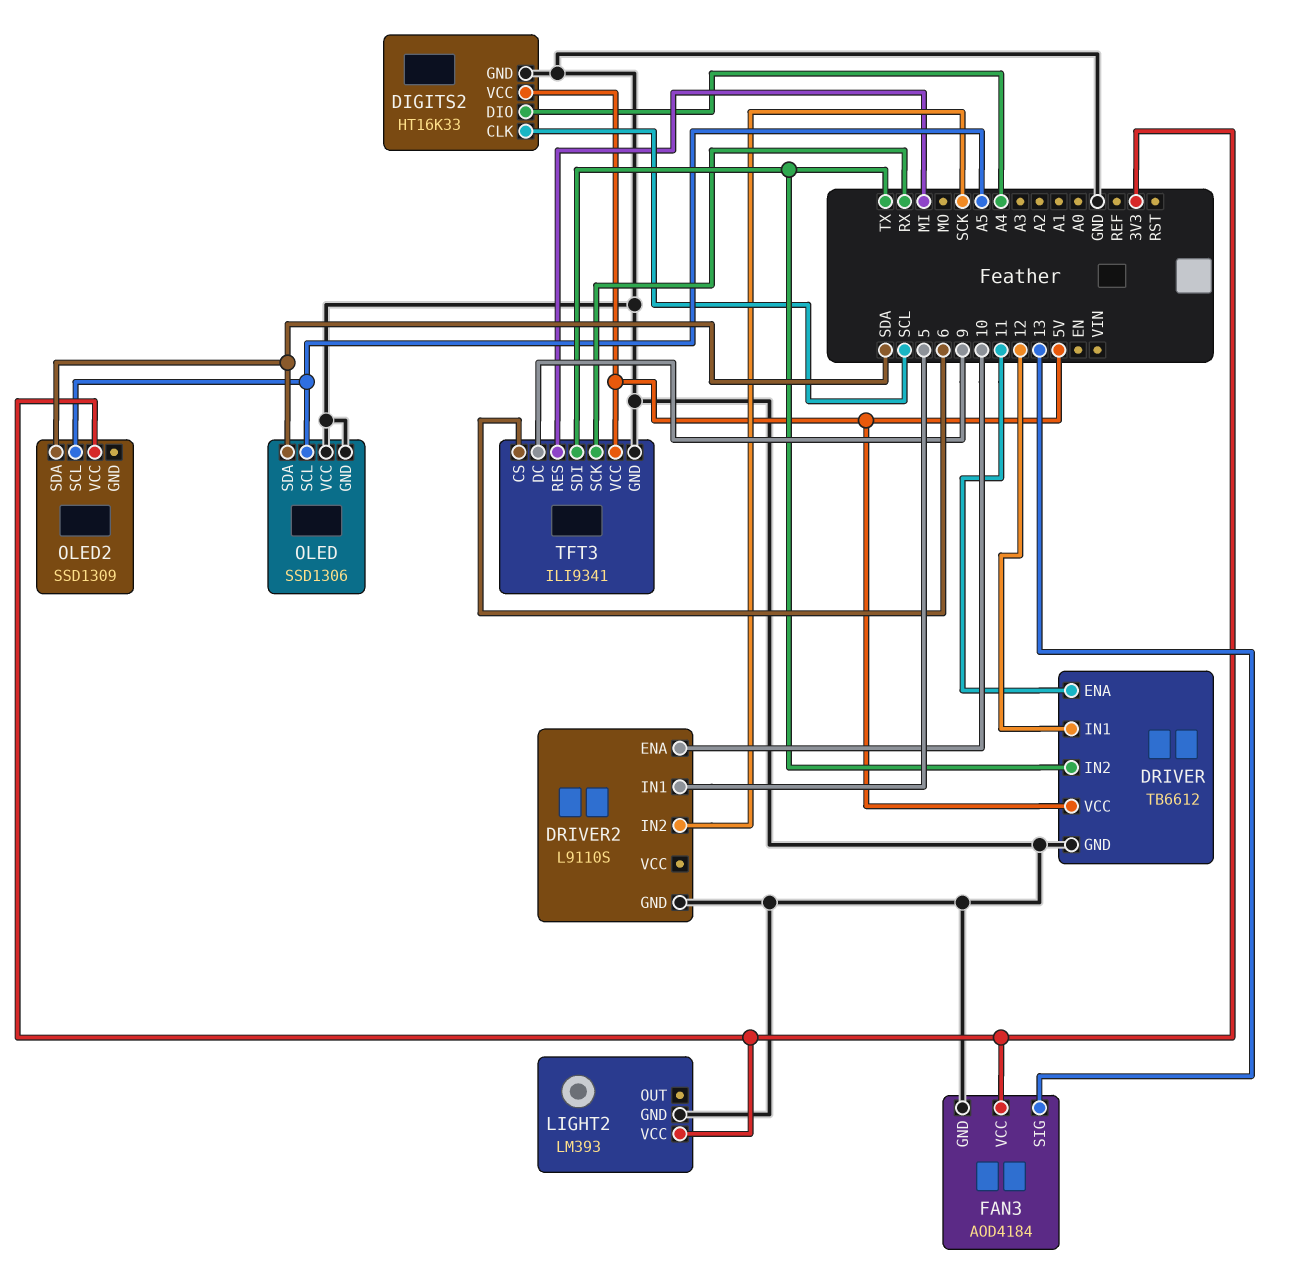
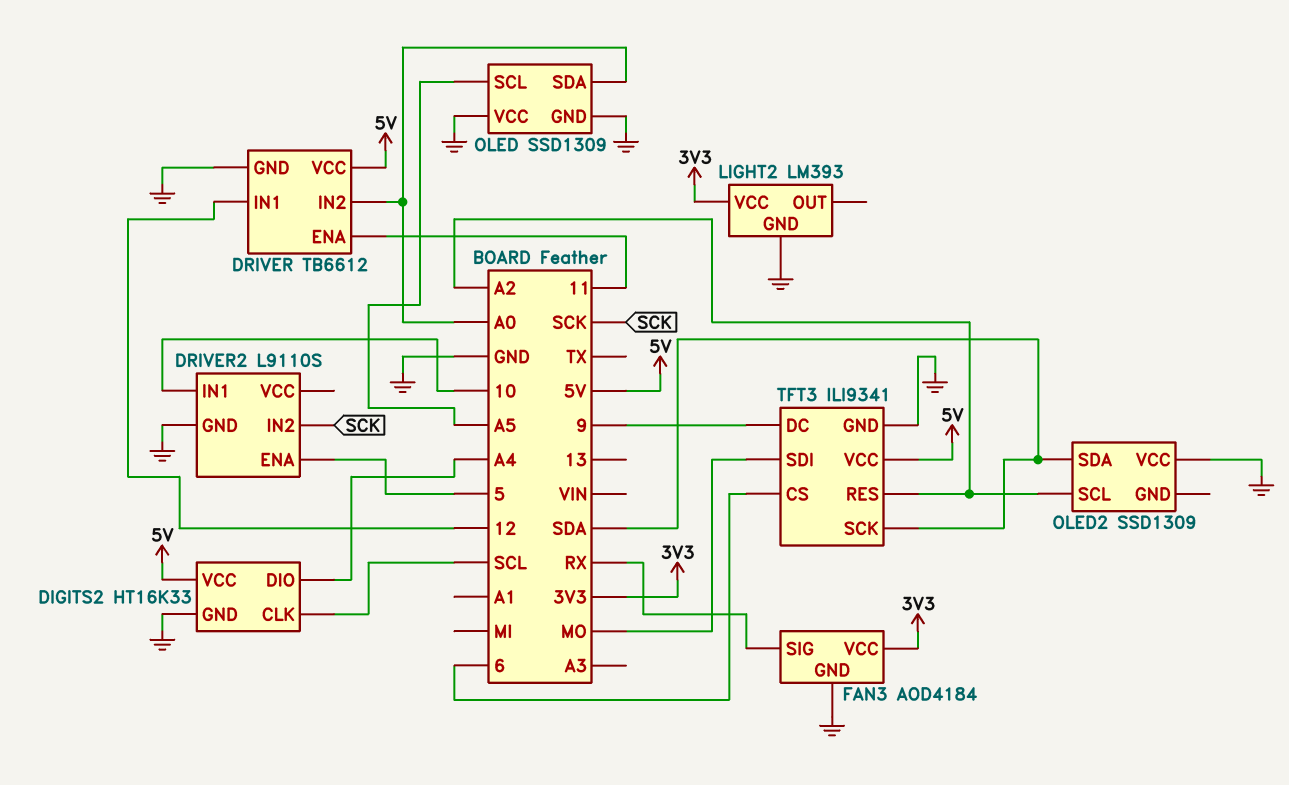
DRIVER pin IN2: TX -> A0
DRIVER2 pin ENA: 10 -> 5
DRIVER2 pin IN1: 5 -> 10
FAN3 pin SIG: 13 -> RX
OLED: SSD1306 -> SSD1309
OLED pin SDA: SDA -> A0
OLED2 pin SCL: A5 -> A2
OLED2 pin VCC: 3V3 -> GND
TFT3 pin RES: MI -> A2
TFT3 pin SCK: RX -> SDA
TFT3 pin SDI: TX -> MO

